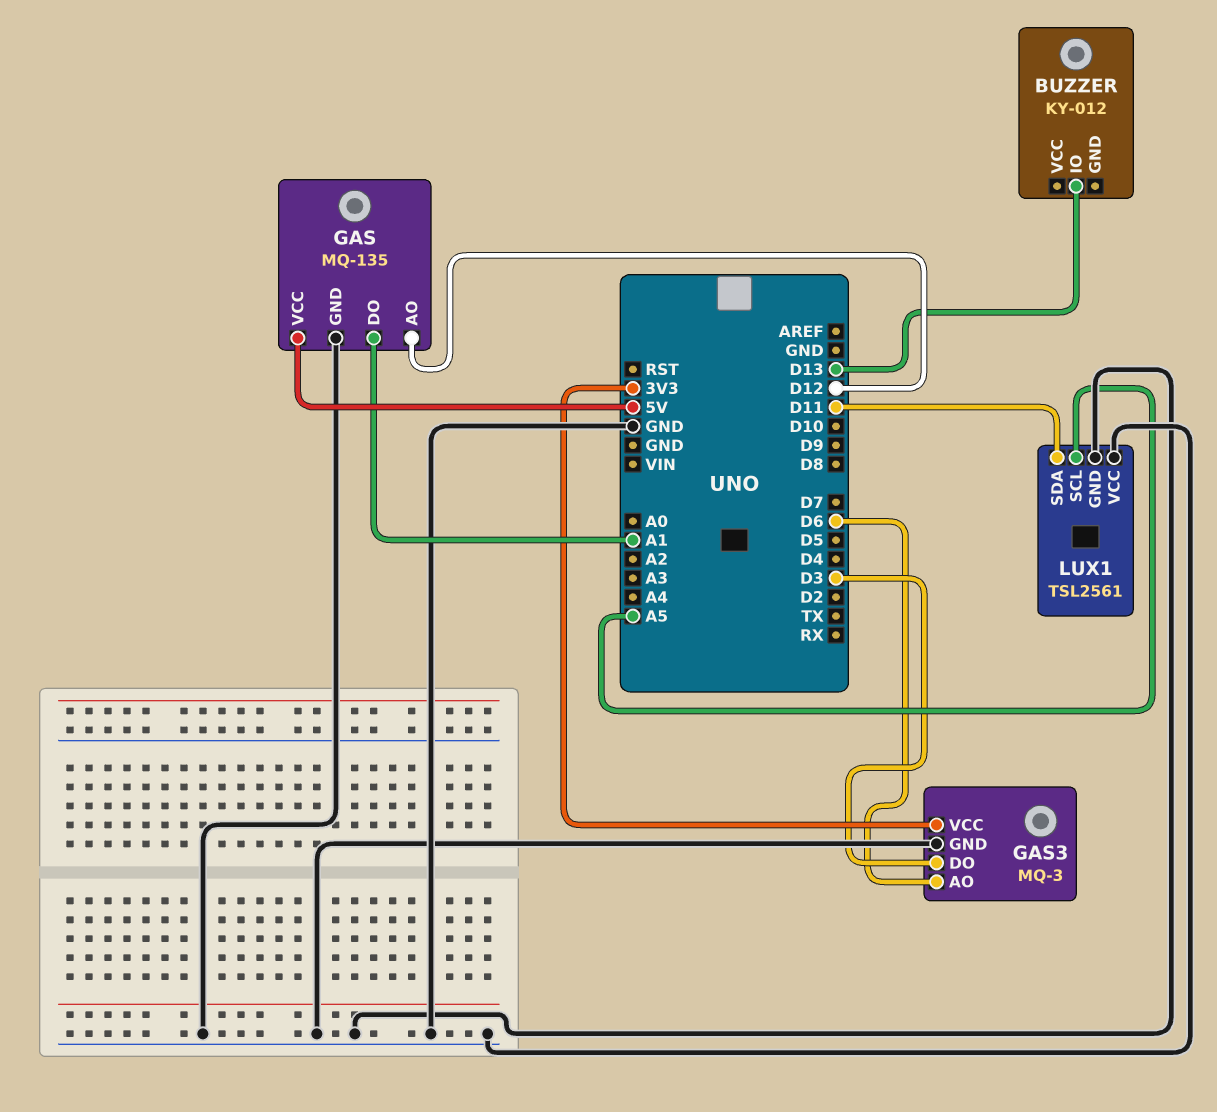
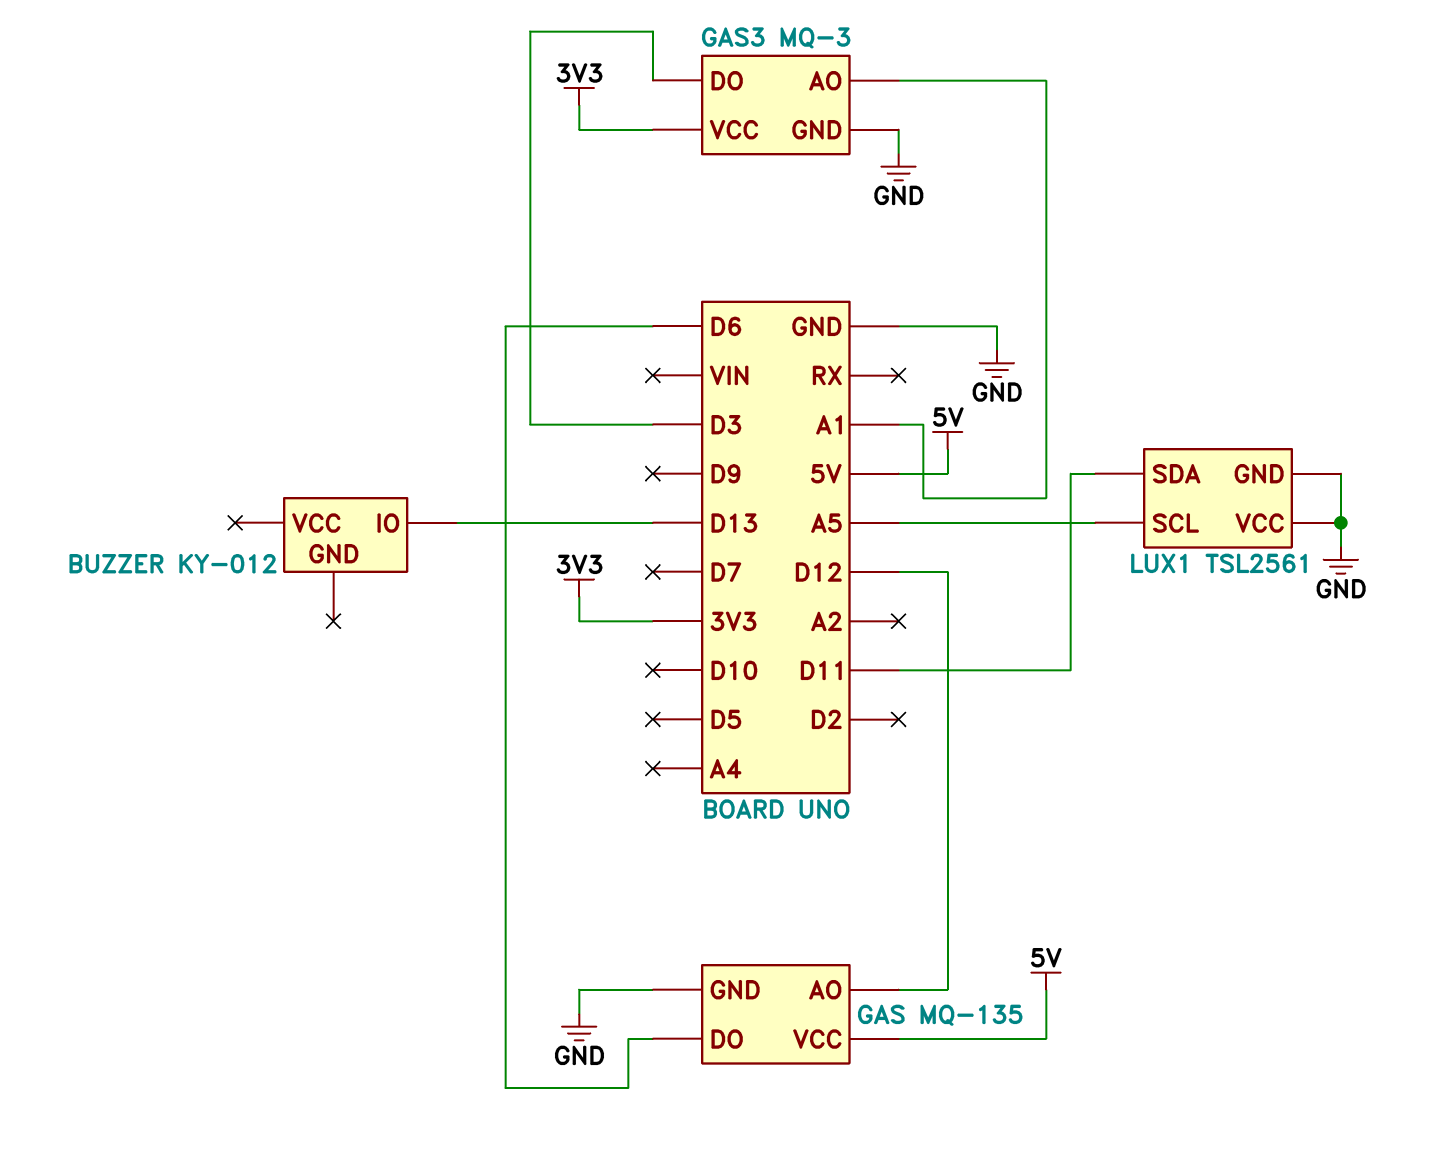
GAS pin DO: A1 -> D6
GAS3 pin AO: D6 -> A1

